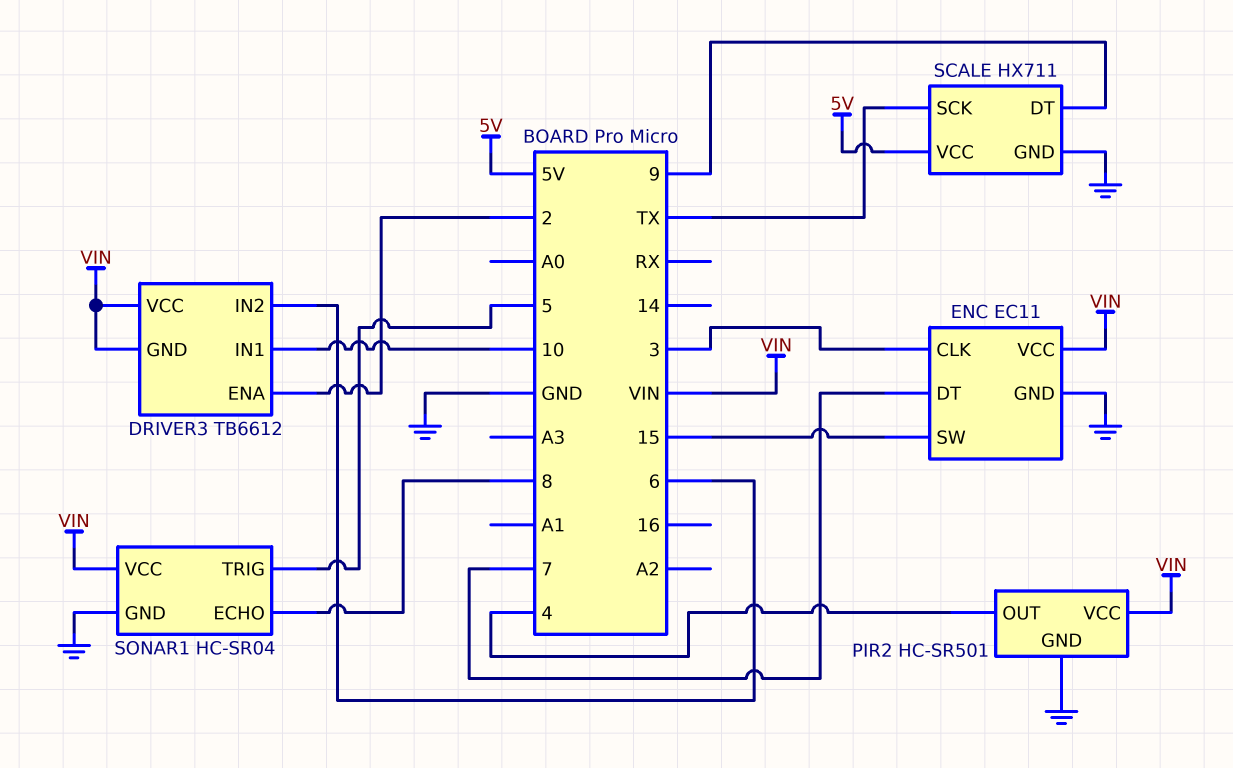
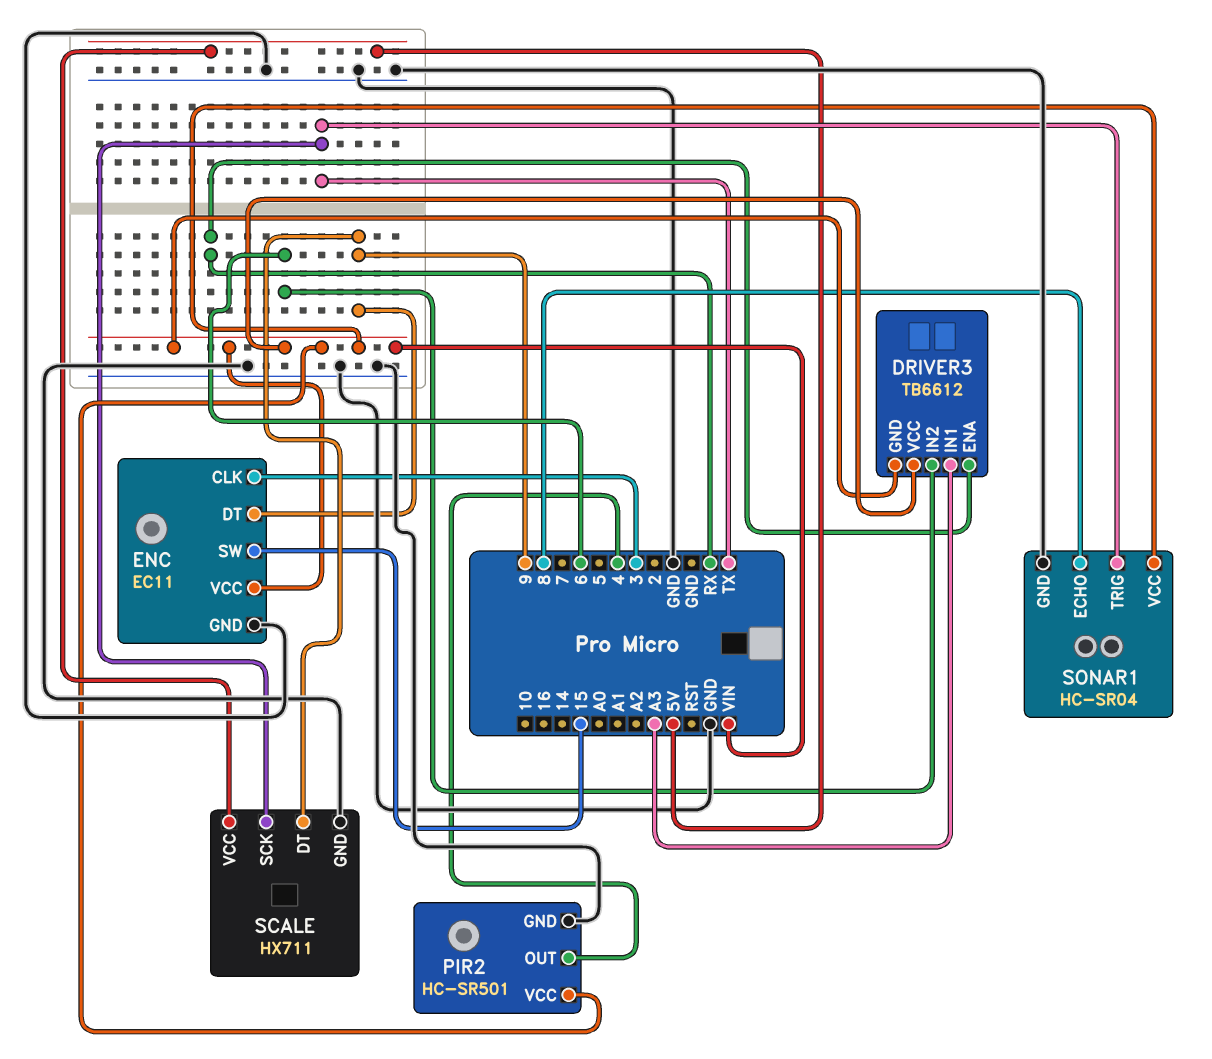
DRIVER3 pin ENA: 2 -> RX
DRIVER3 pin IN1: 10 -> A3
ENC pin DT: 7 -> 9
SONAR1 pin TRIG: 5 -> TX

